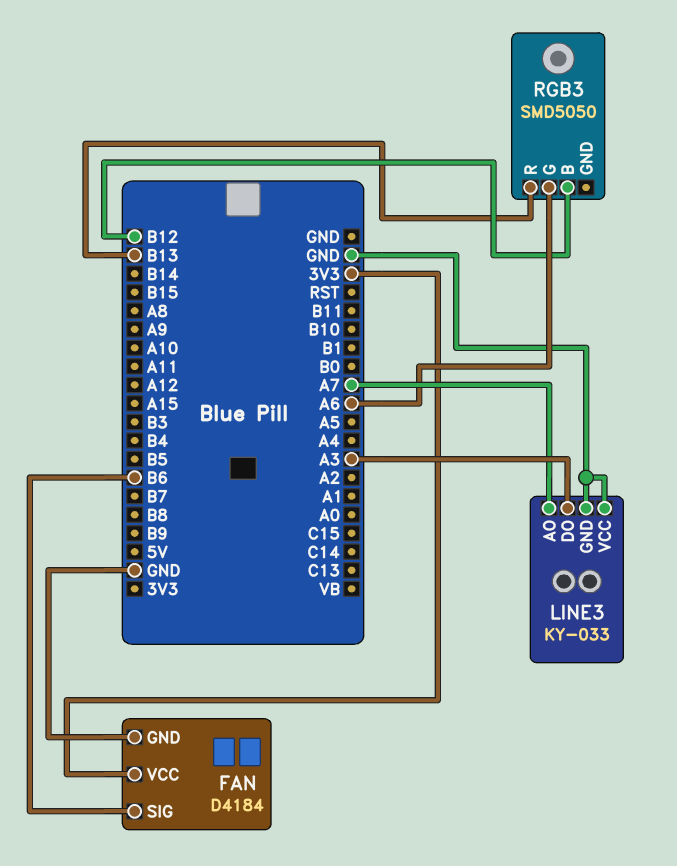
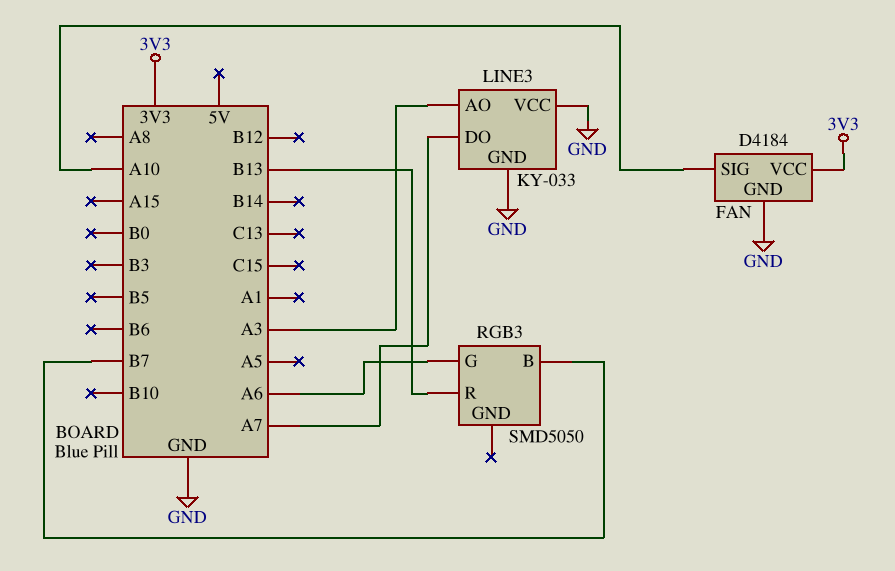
FAN pin SIG: B6 -> A10
LINE3 pin AO: A7 -> A3
LINE3 pin DO: A3 -> A7
RGB3 pin B: B12 -> B7

